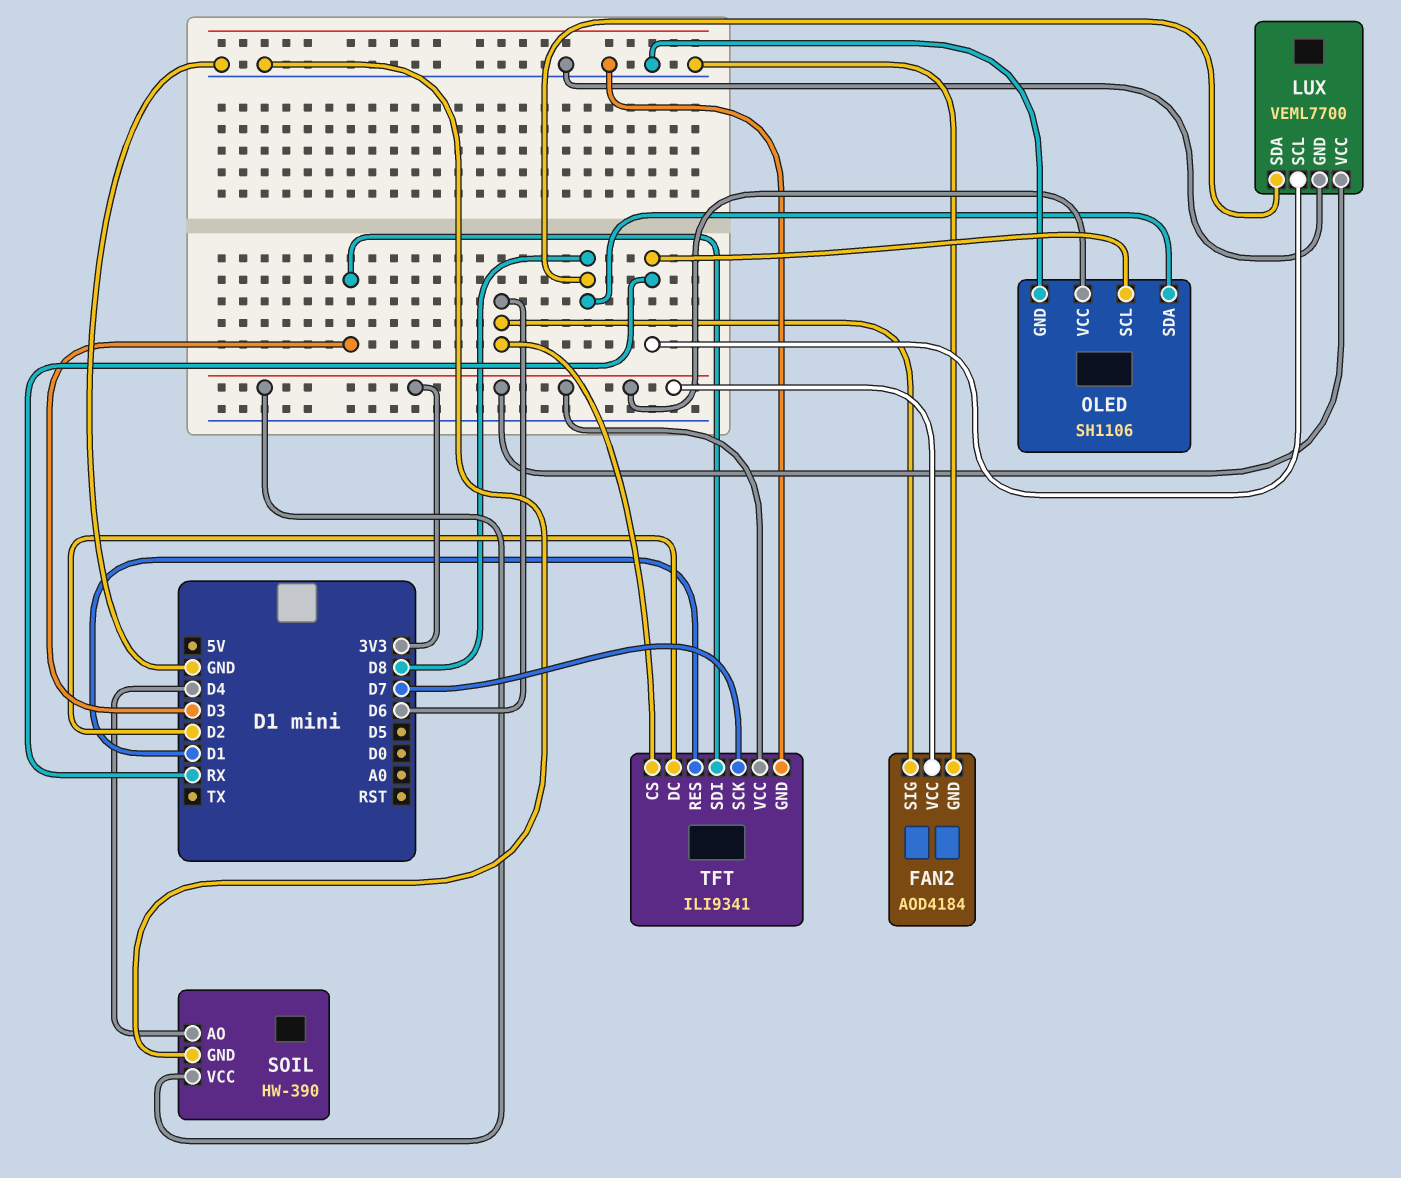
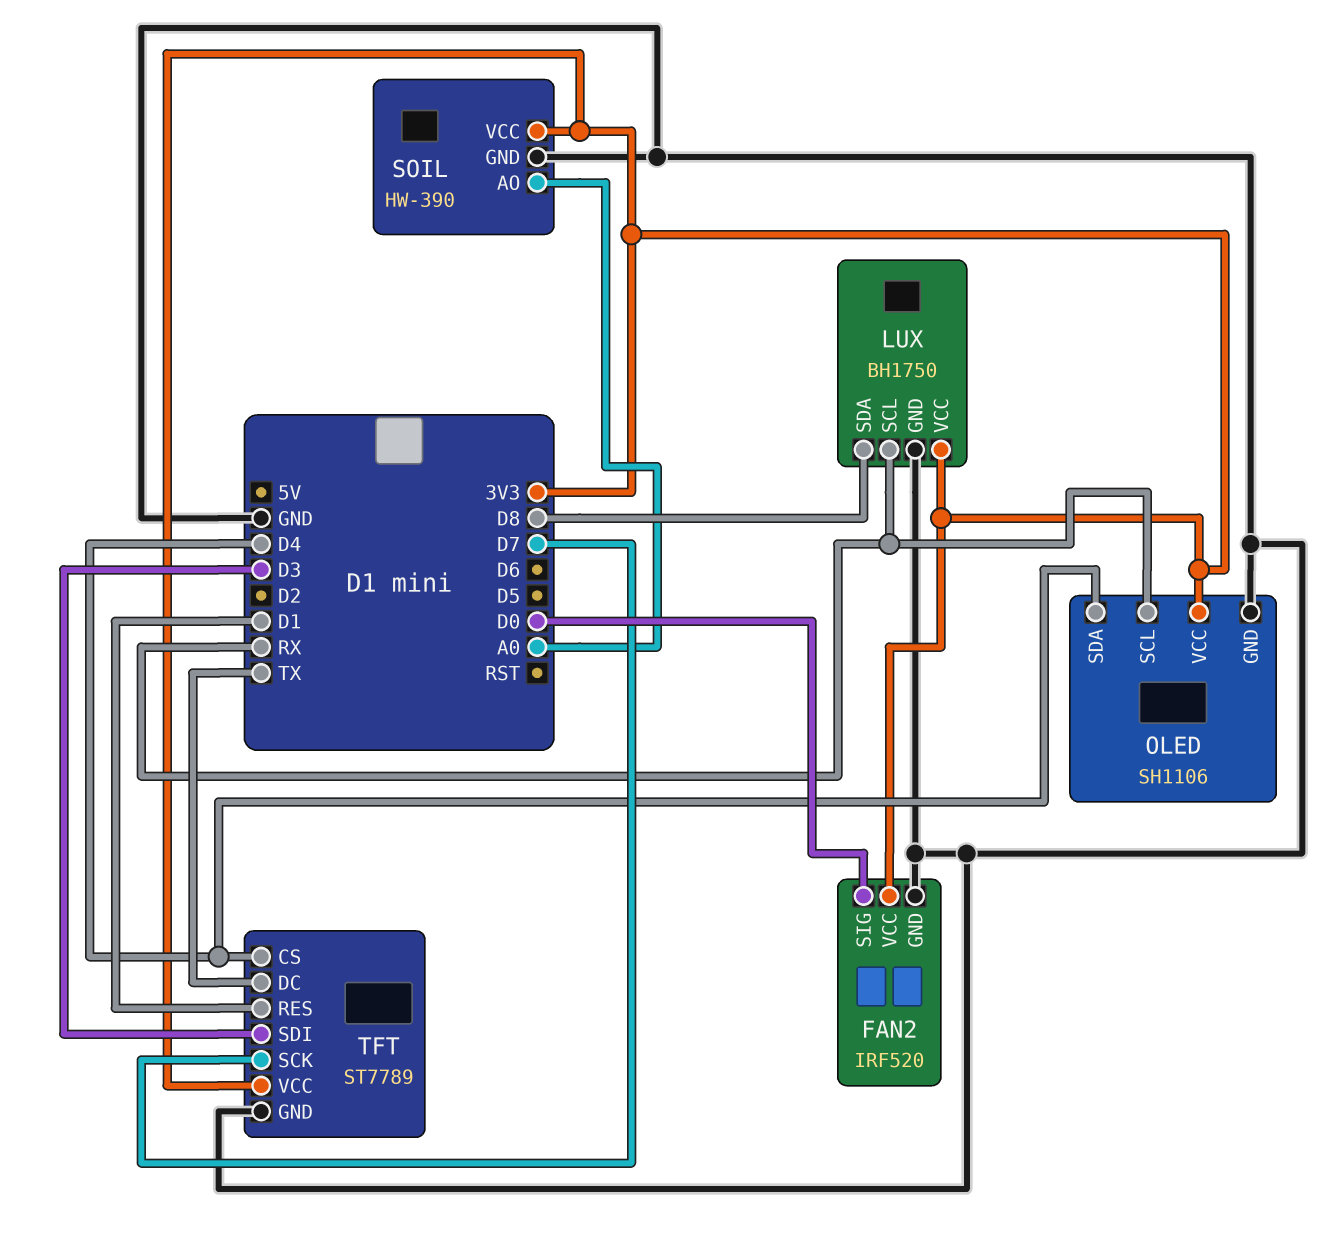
FAN2: AOD4184 -> IRF520
FAN2 pin SIG: D6 -> D0
LUX: VEML7700 -> BH1750
OLED pin SDA: D8 -> D4
SOIL pin AO: D4 -> A0
TFT: ILI9341 -> ST7789
TFT pin CS: D6 -> D4
TFT pin DC: D2 -> TX

